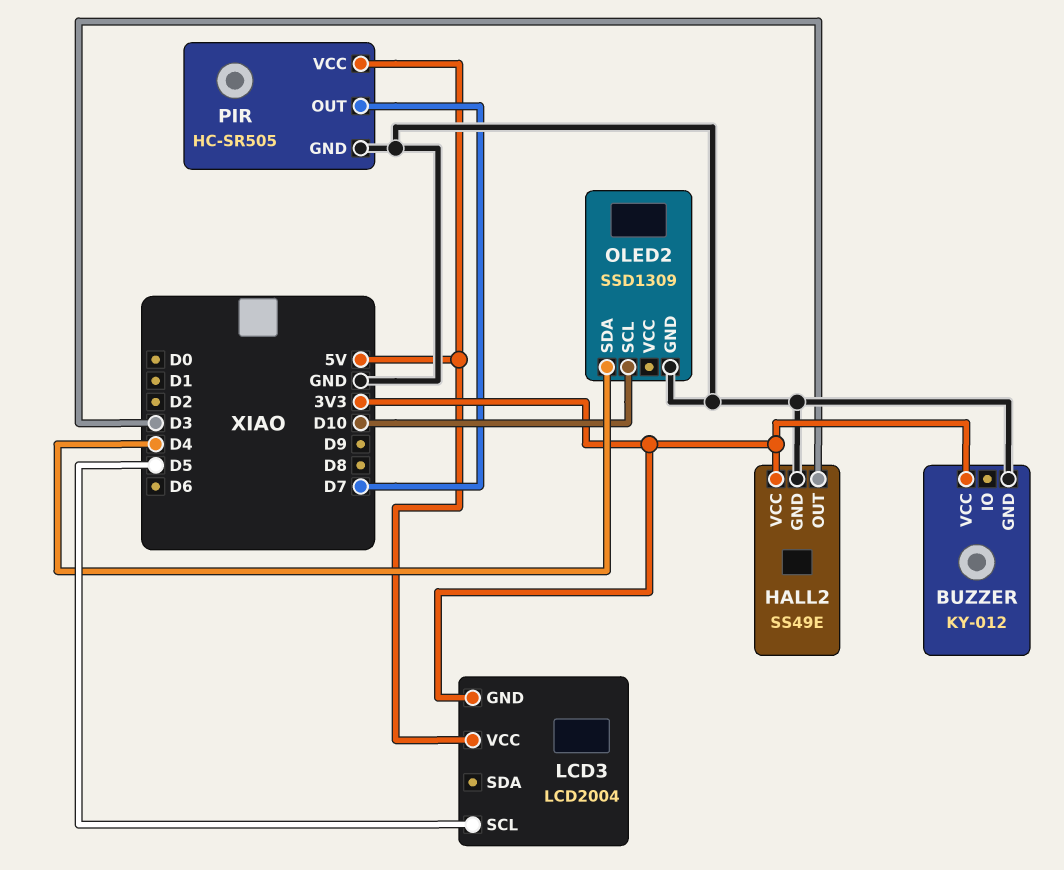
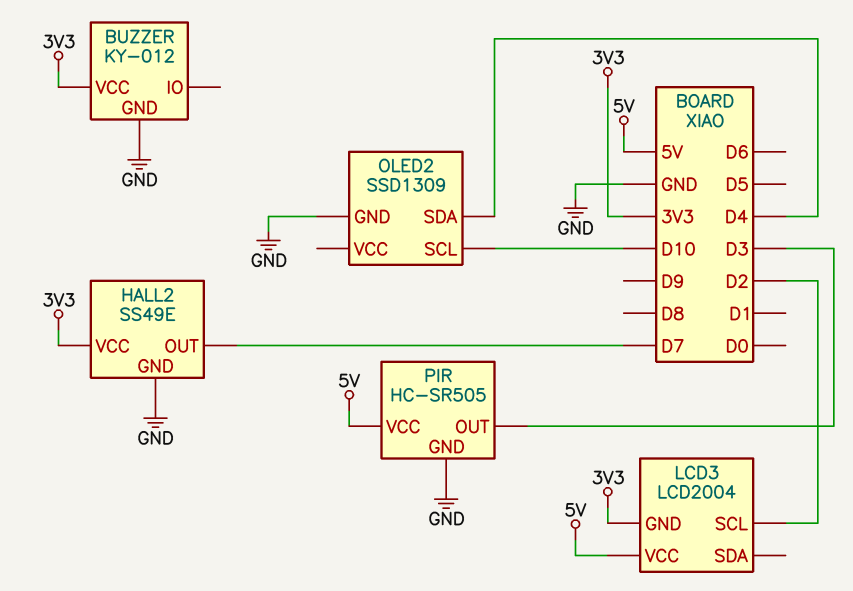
HALL2 pin OUT: D3 -> D7
LCD3 pin SCL: D5 -> D2
PIR pin OUT: D7 -> D3

